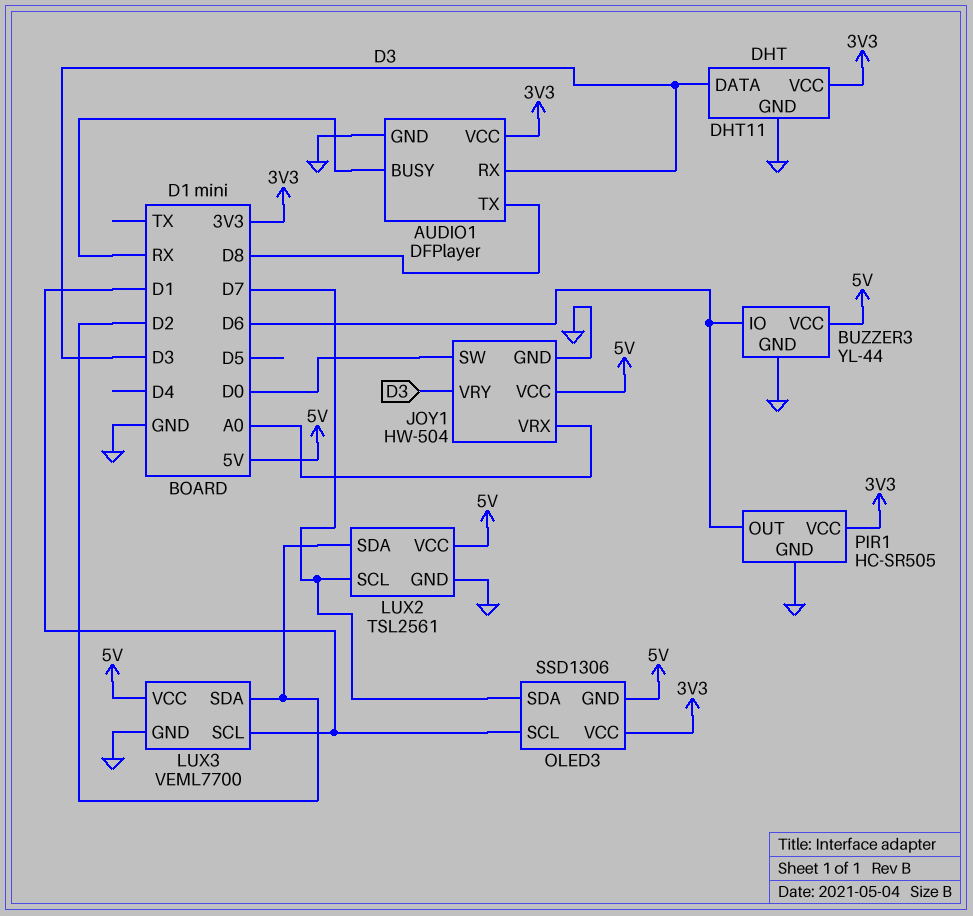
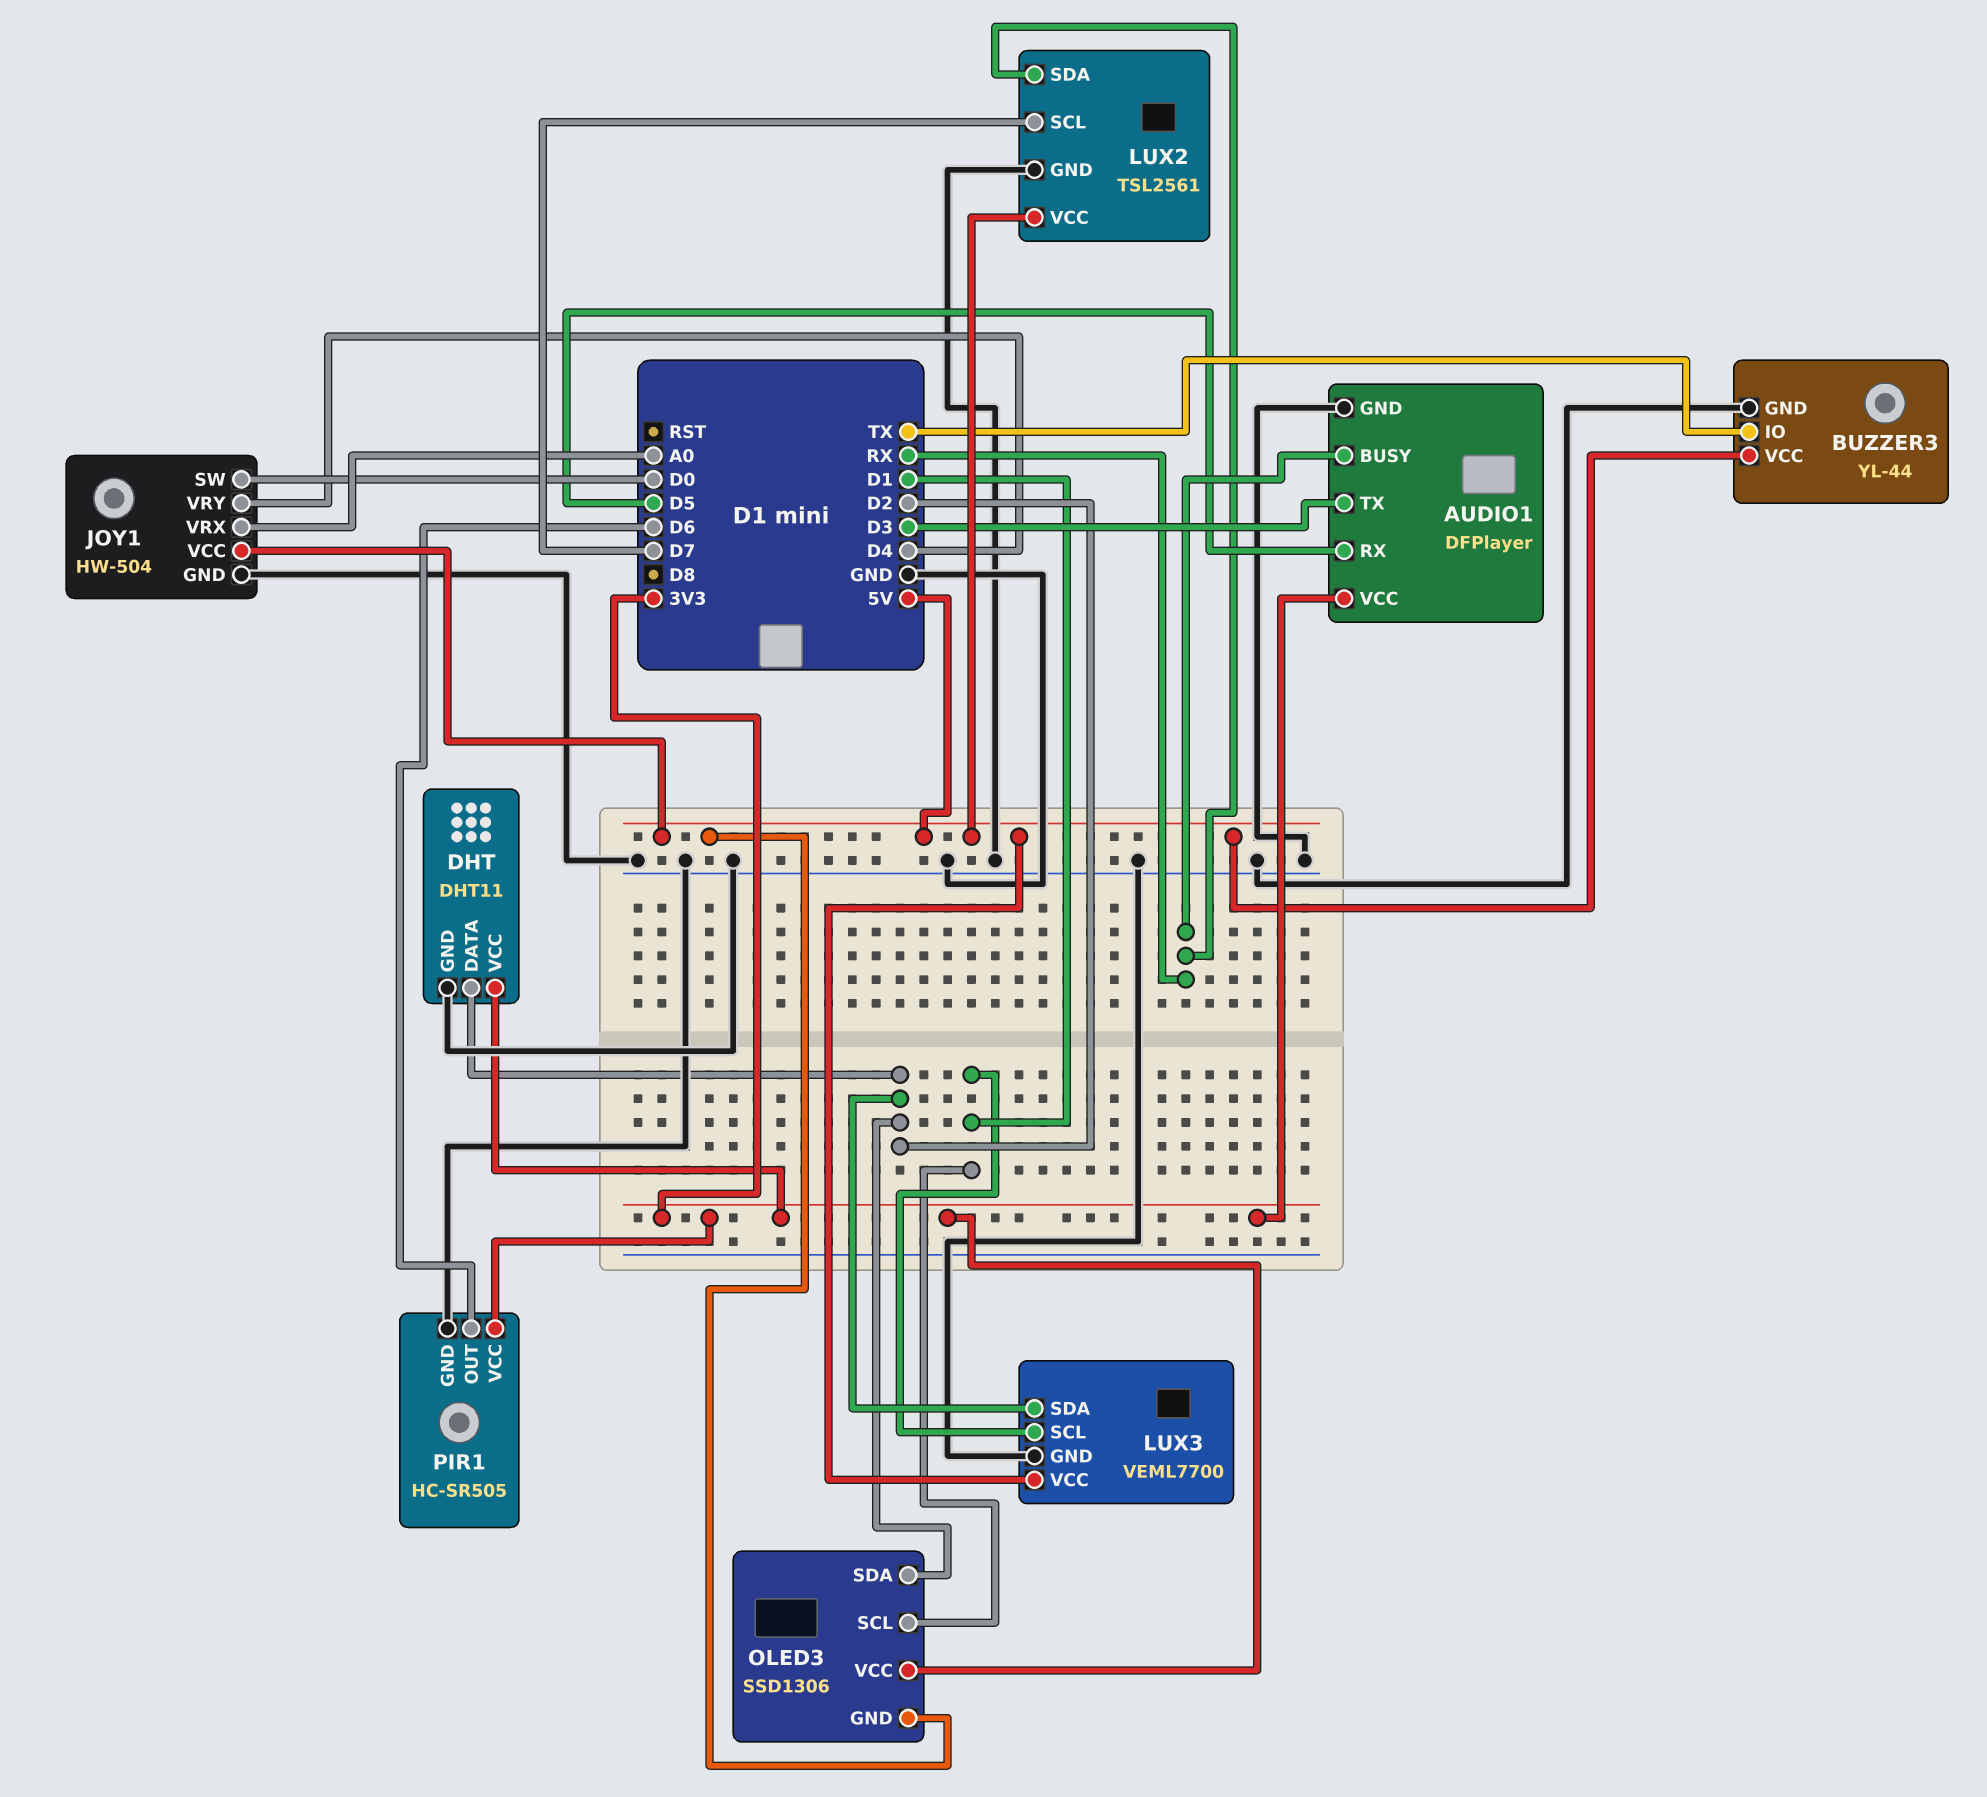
AUDIO1 pin RX: D3 -> D5
AUDIO1 pin TX: D8 -> D3
BUZZER3 pin IO: D6 -> TX
DHT pin DATA: D3 -> D2
JOY1 pin VRY: D3 -> D4
LUX2 pin SDA: D2 -> RX
OLED3 pin SDA: D7 -> D2

